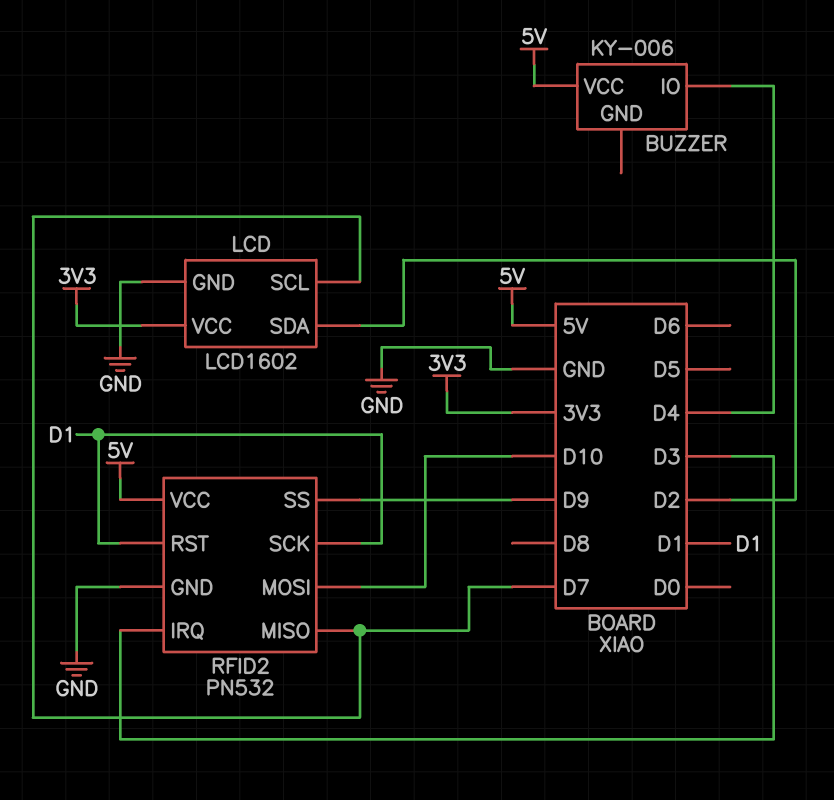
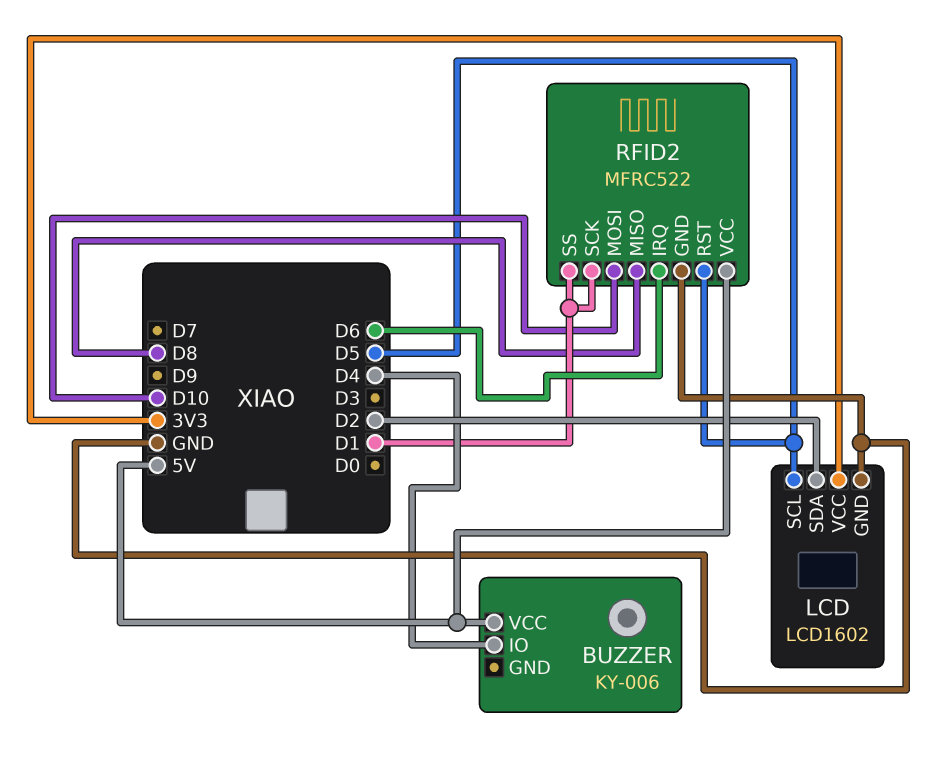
LCD pin SCL: D7 -> D5
RFID2: PN532 -> MFRC522
RFID2 pin IRQ: D3 -> D6
RFID2 pin MISO: D7 -> D8
RFID2 pin RST: D1 -> D5
RFID2 pin SS: D9 -> D1

